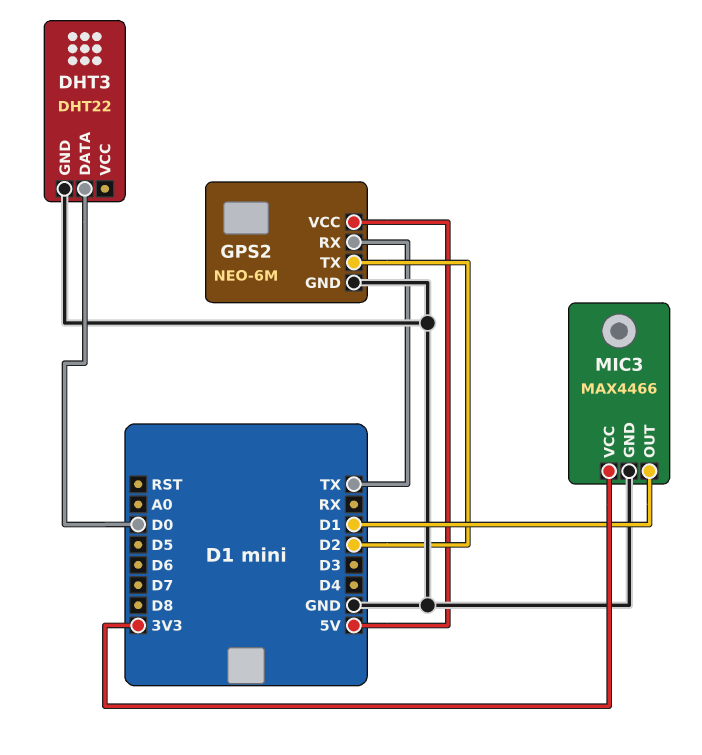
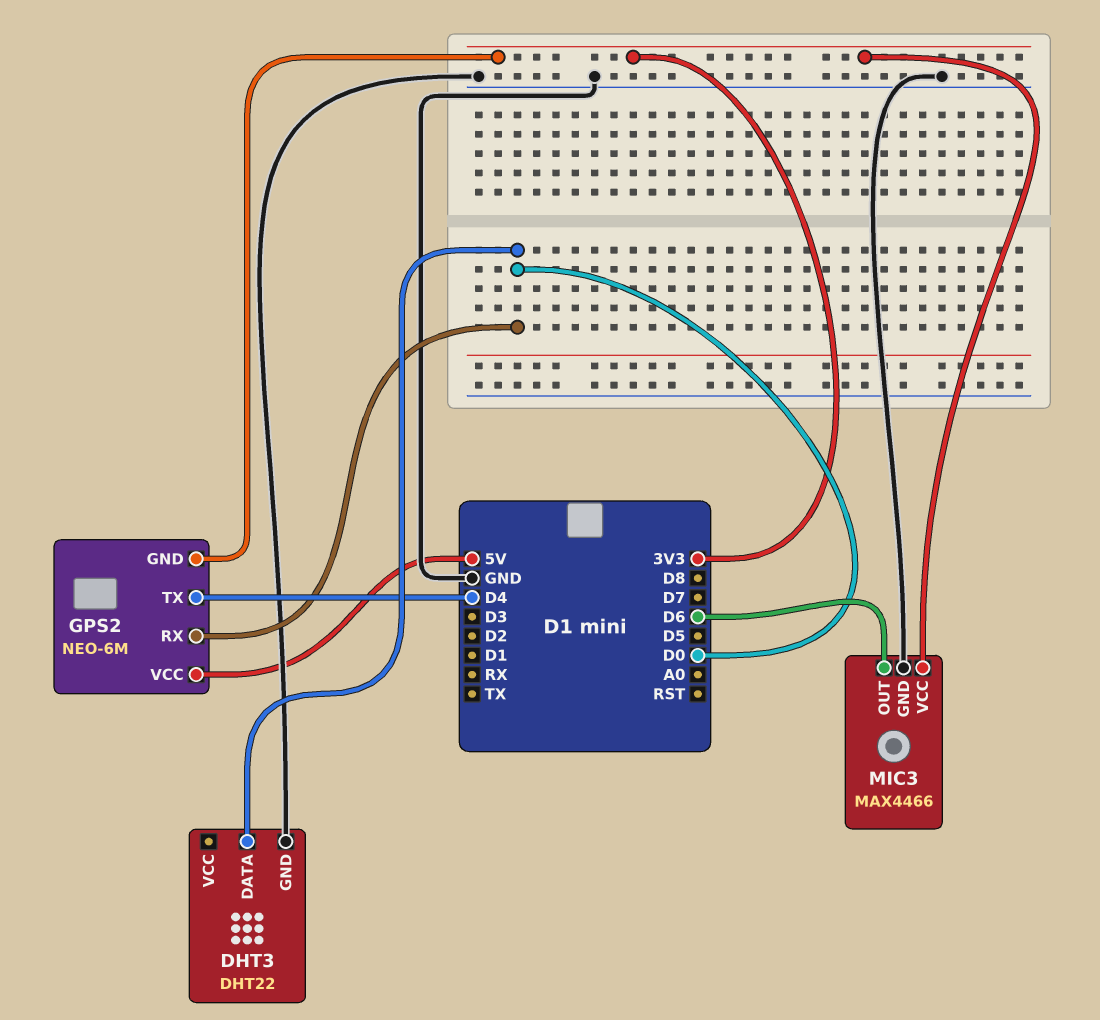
GPS2 pin GND: GND -> 3V3
GPS2 pin RX: TX -> D0
GPS2 pin TX: D2 -> D4
MIC3 pin OUT: D1 -> D6

